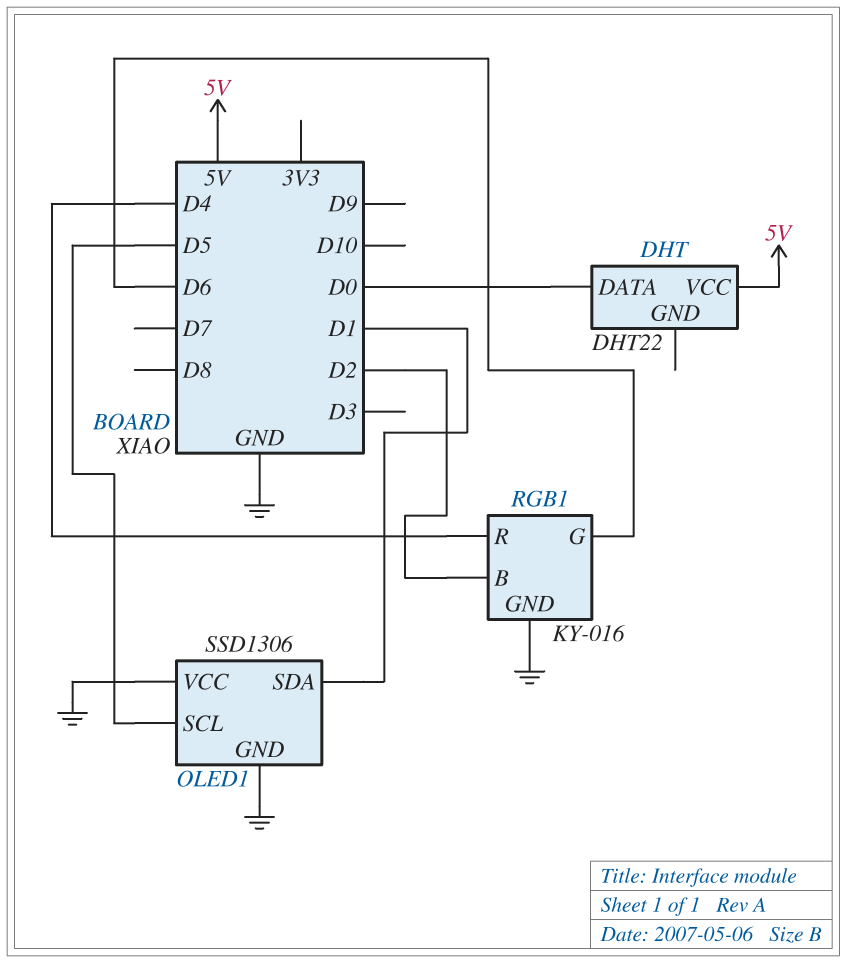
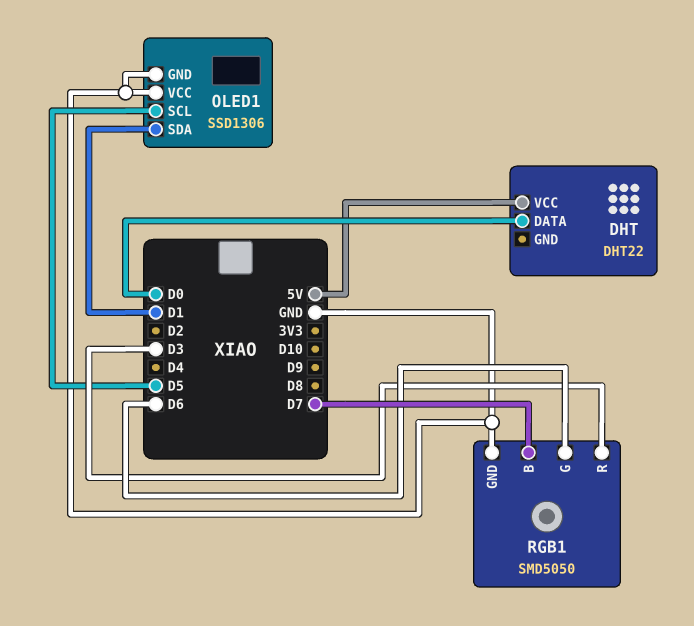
RGB1: KY-016 -> SMD5050
RGB1 pin B: D2 -> D7
RGB1 pin R: D4 -> D3

